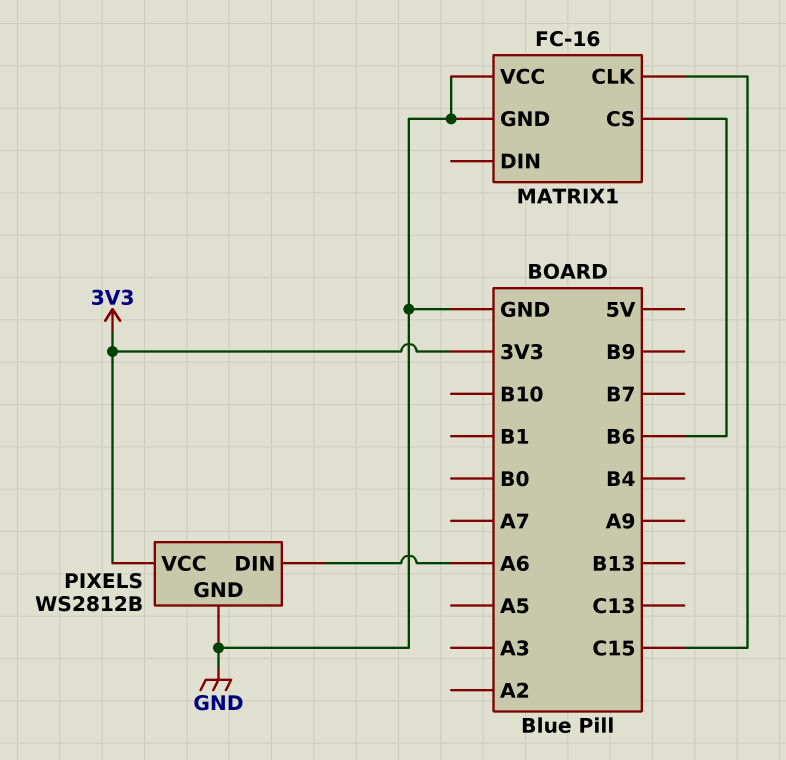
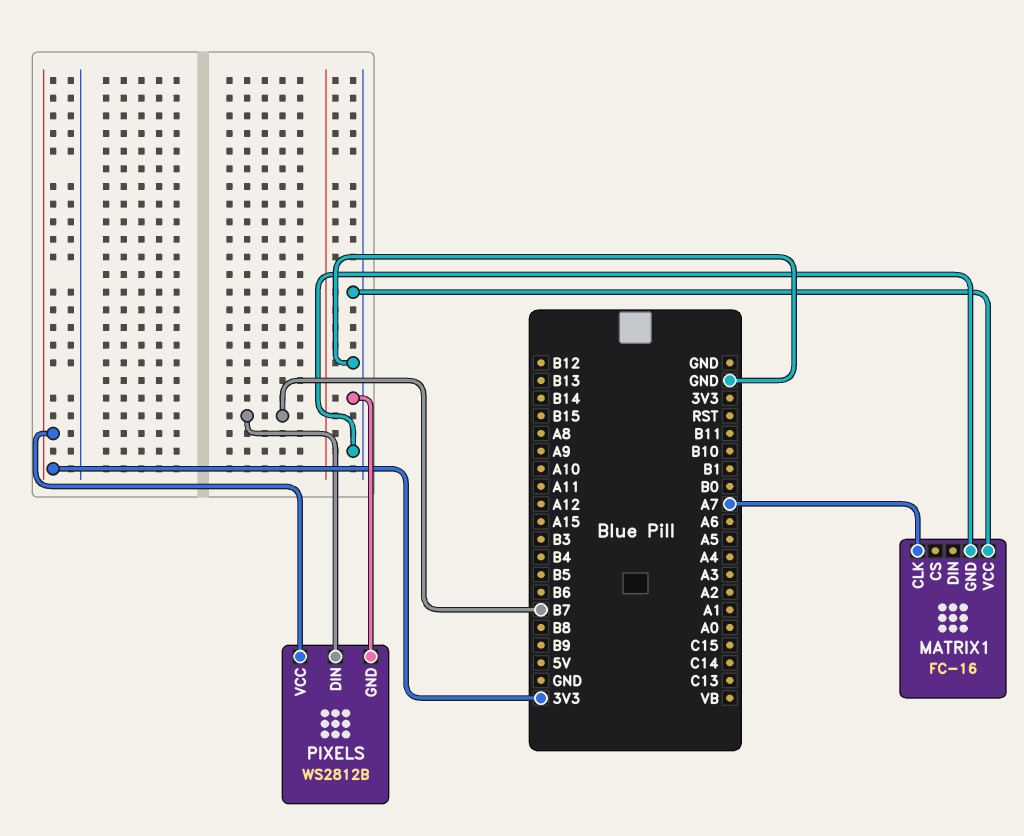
MATRIX1 pin CLK: C15 -> A7
MATRIX1 pin CS: B6 -> none
PIXELS pin DIN: A6 -> B7

